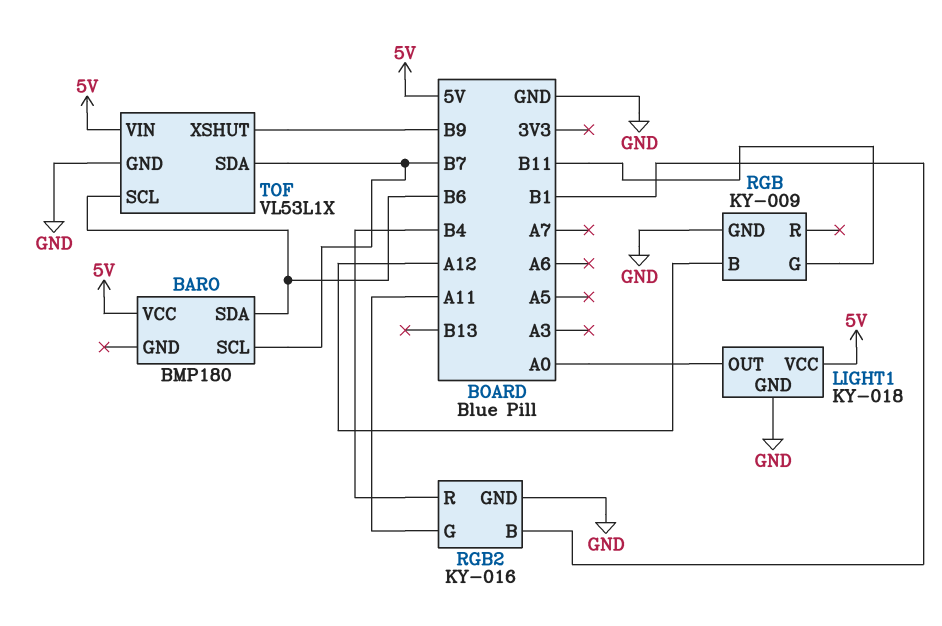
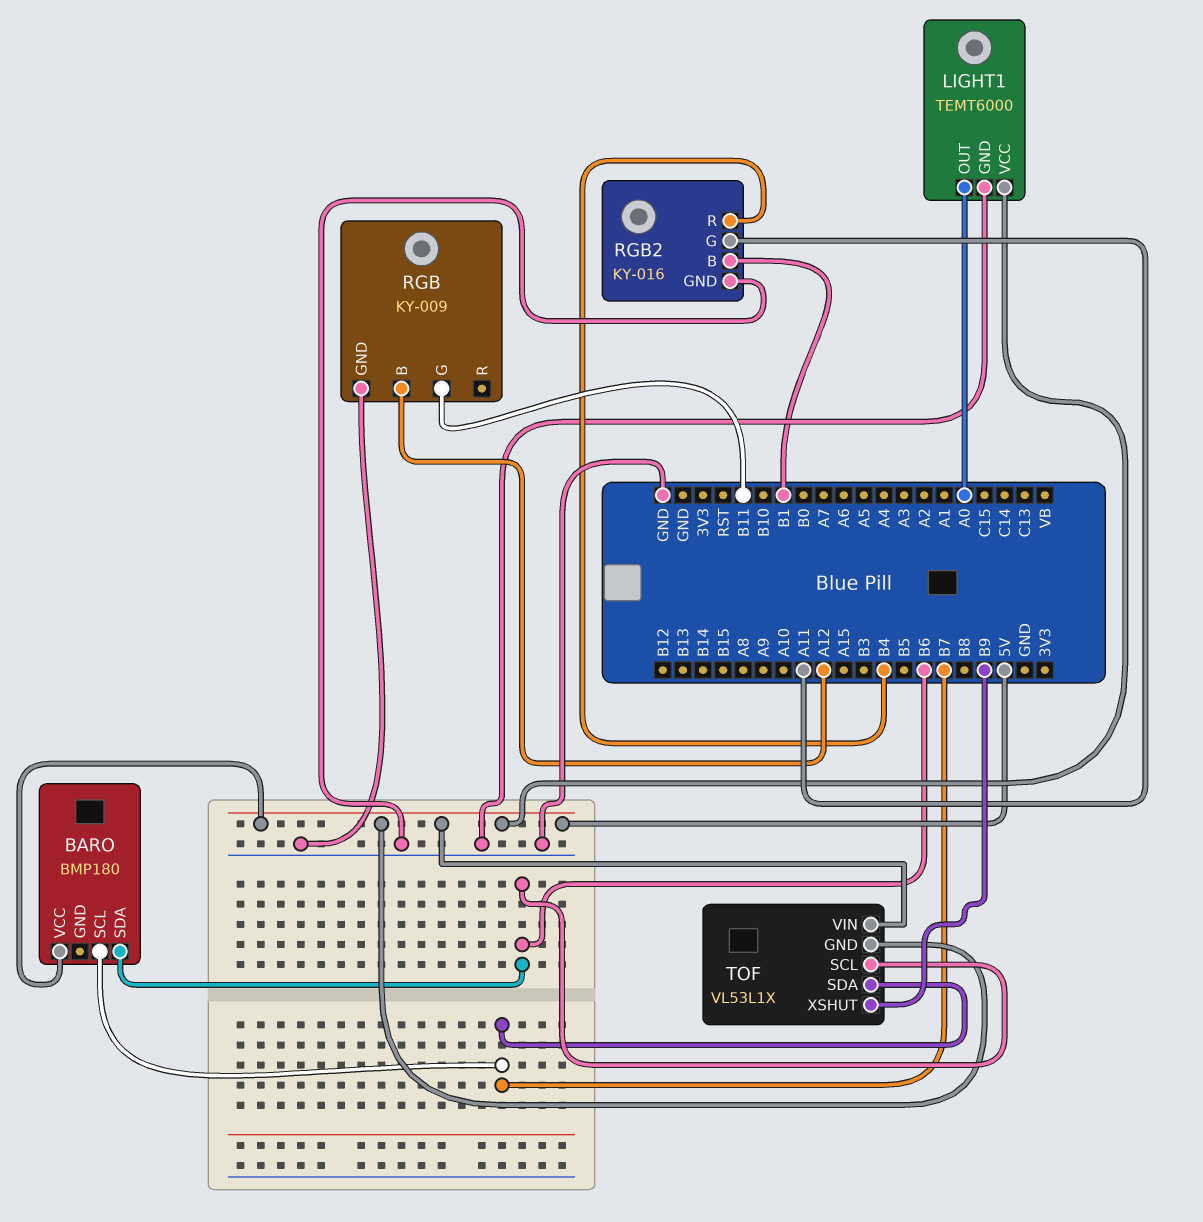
LIGHT1: KY-018 -> TEMT6000
TOF pin GND: GND -> 5V

